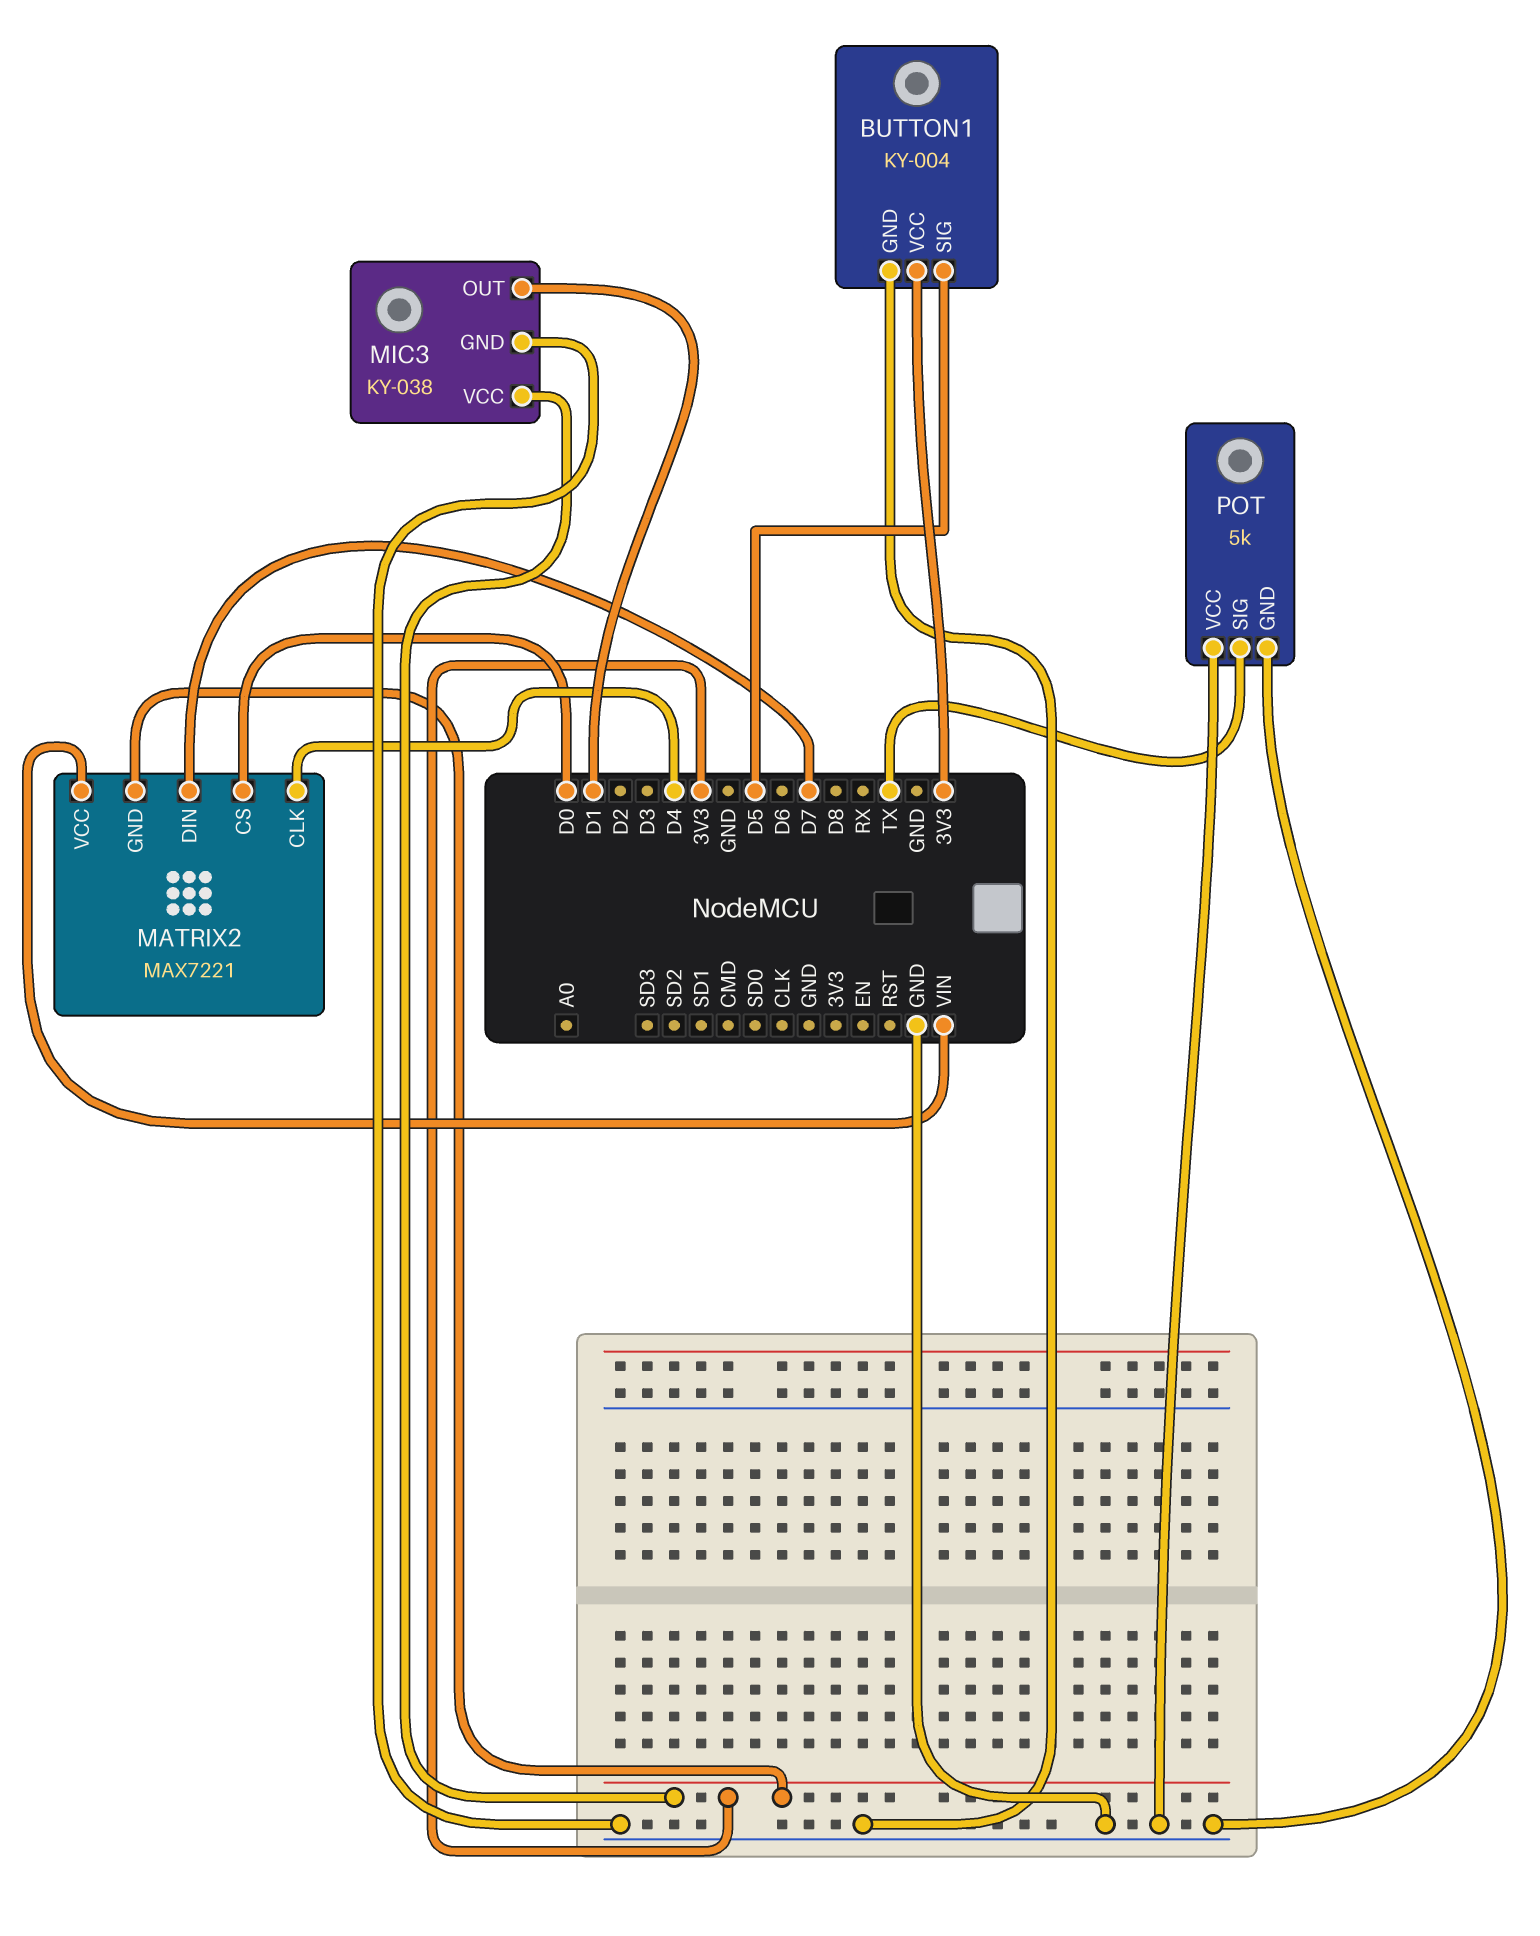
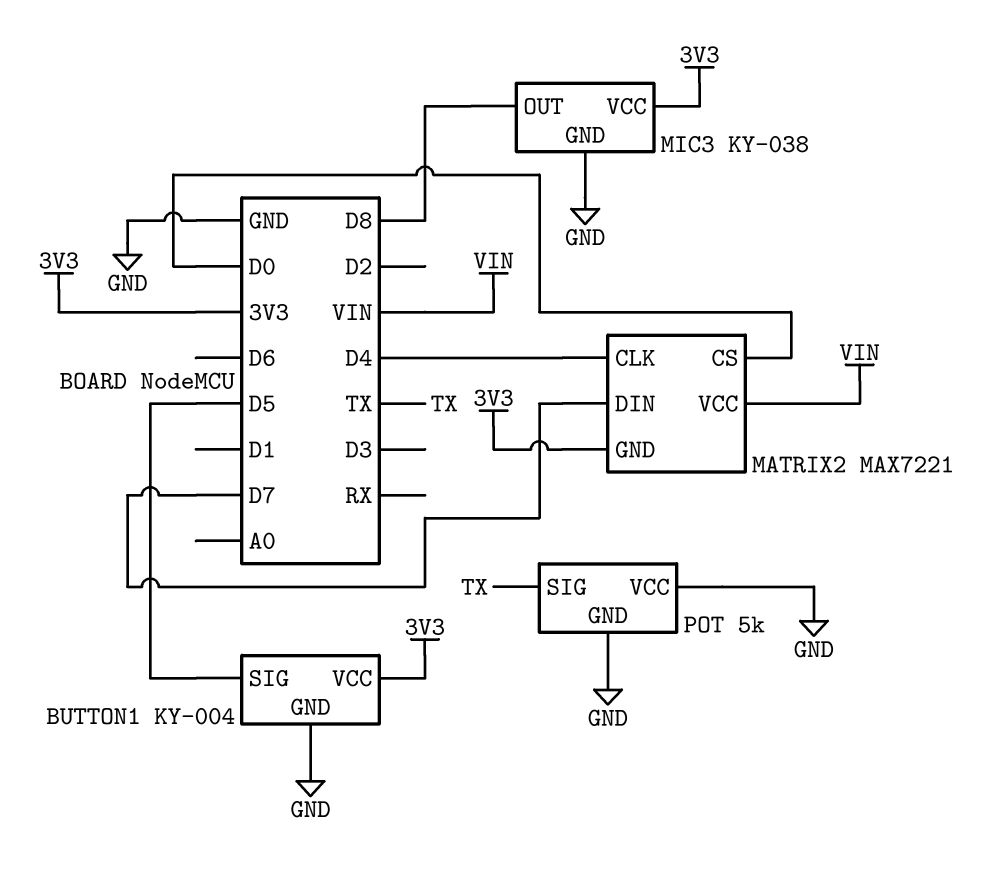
MIC3 pin OUT: D1 -> D8

